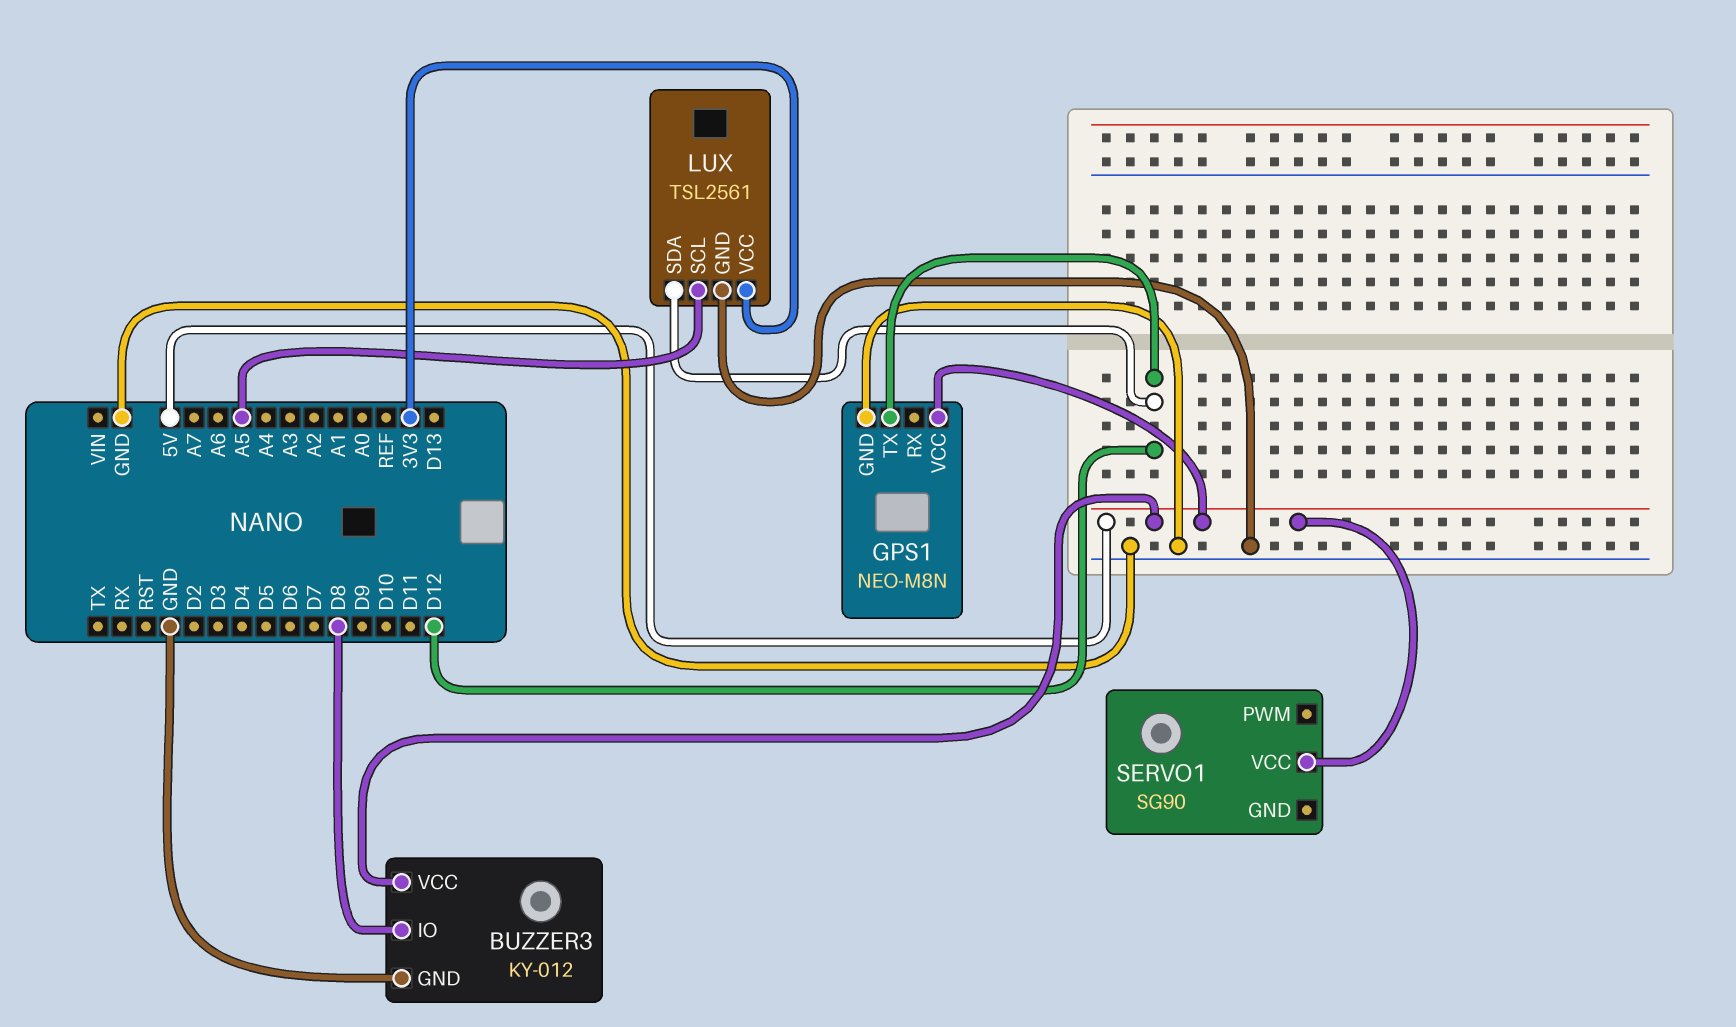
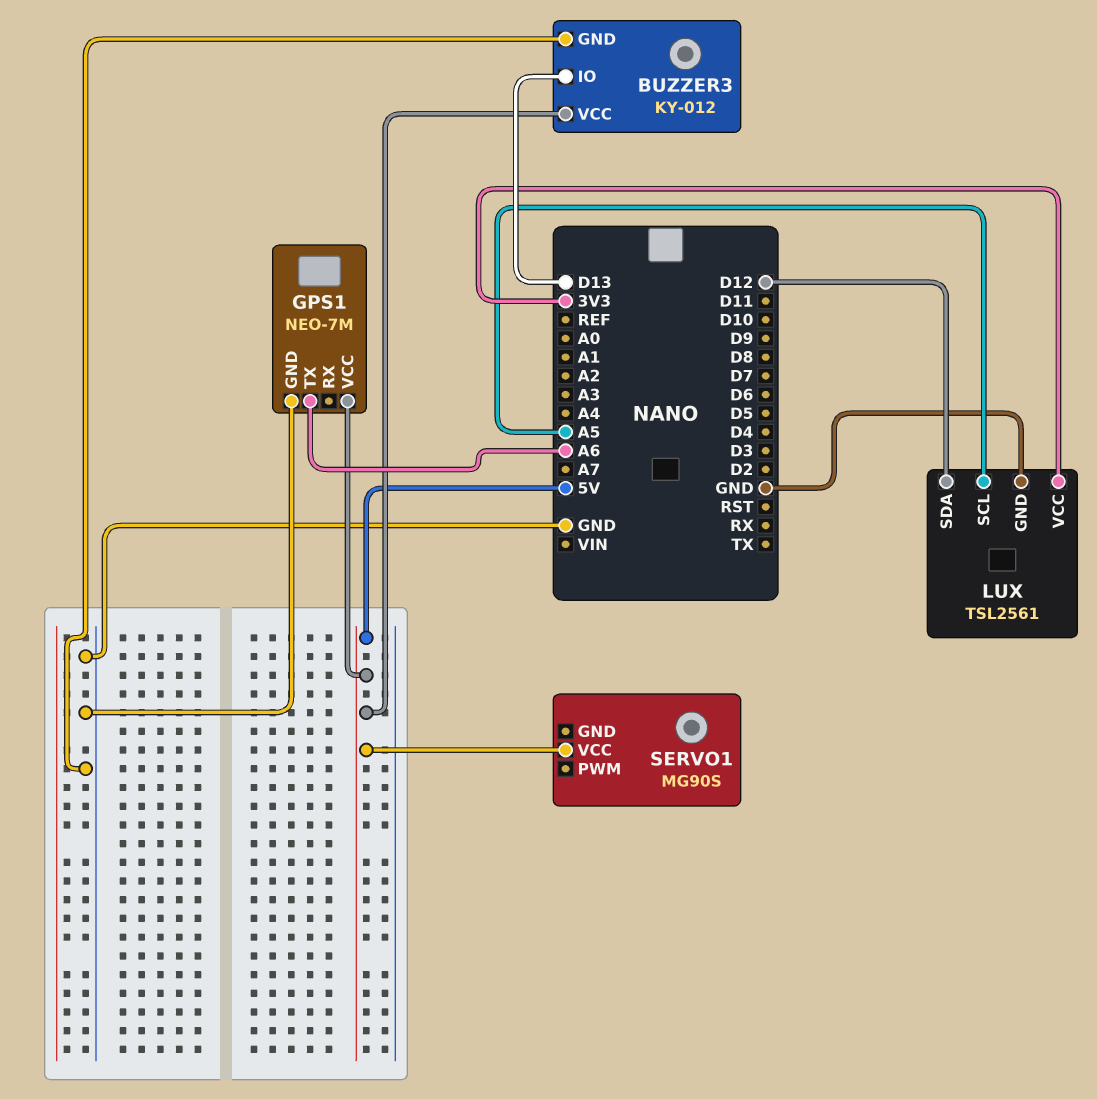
BUZZER3 pin IO: D8 -> D13
GPS1: NEO-M8N -> NEO-7M
GPS1 pin TX: D12 -> A6
SERVO1: SG90 -> MG90S

